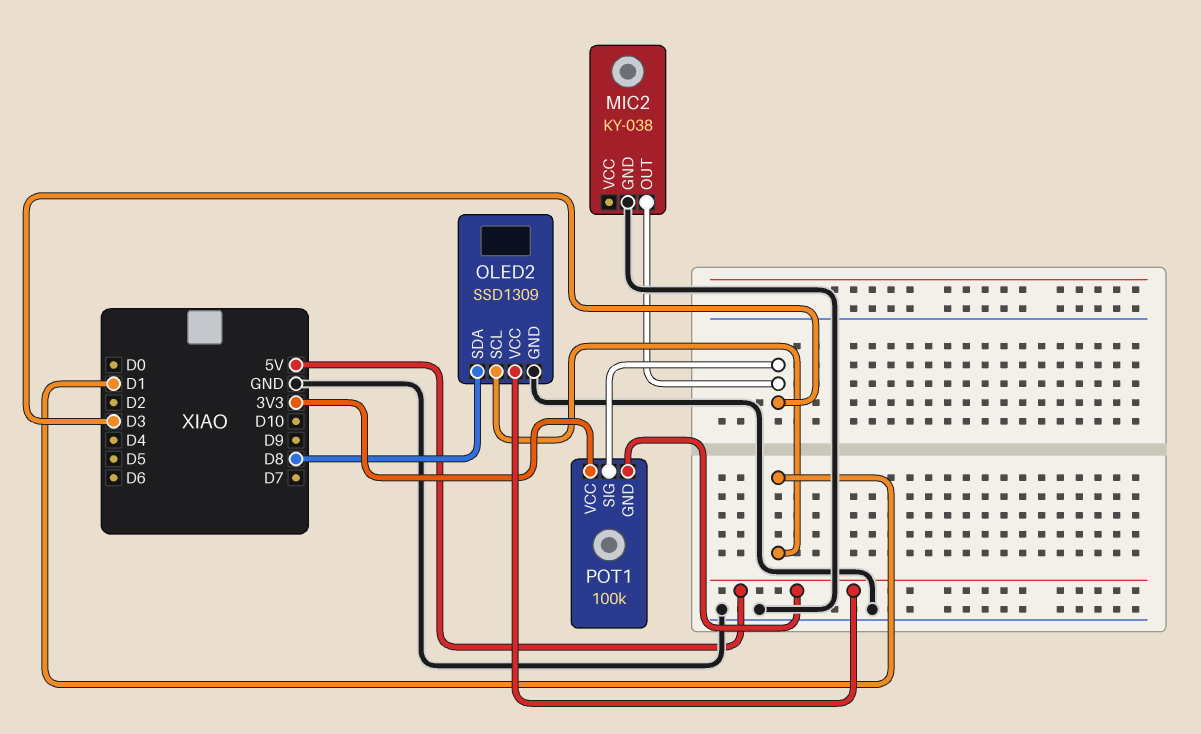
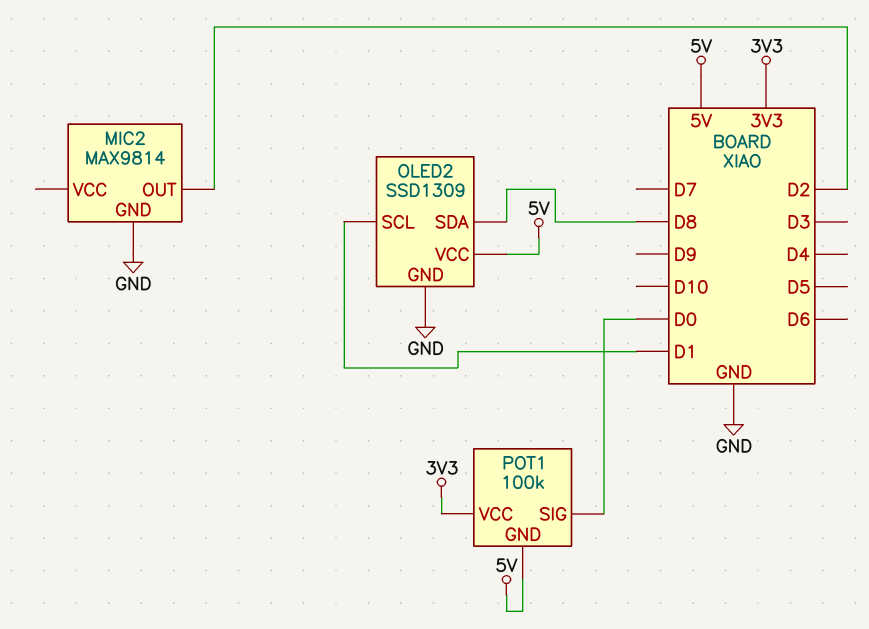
MIC2: KY-038 -> MAX9814
MIC2 pin OUT: D3 -> D2
POT1 pin SIG: D3 -> D0

